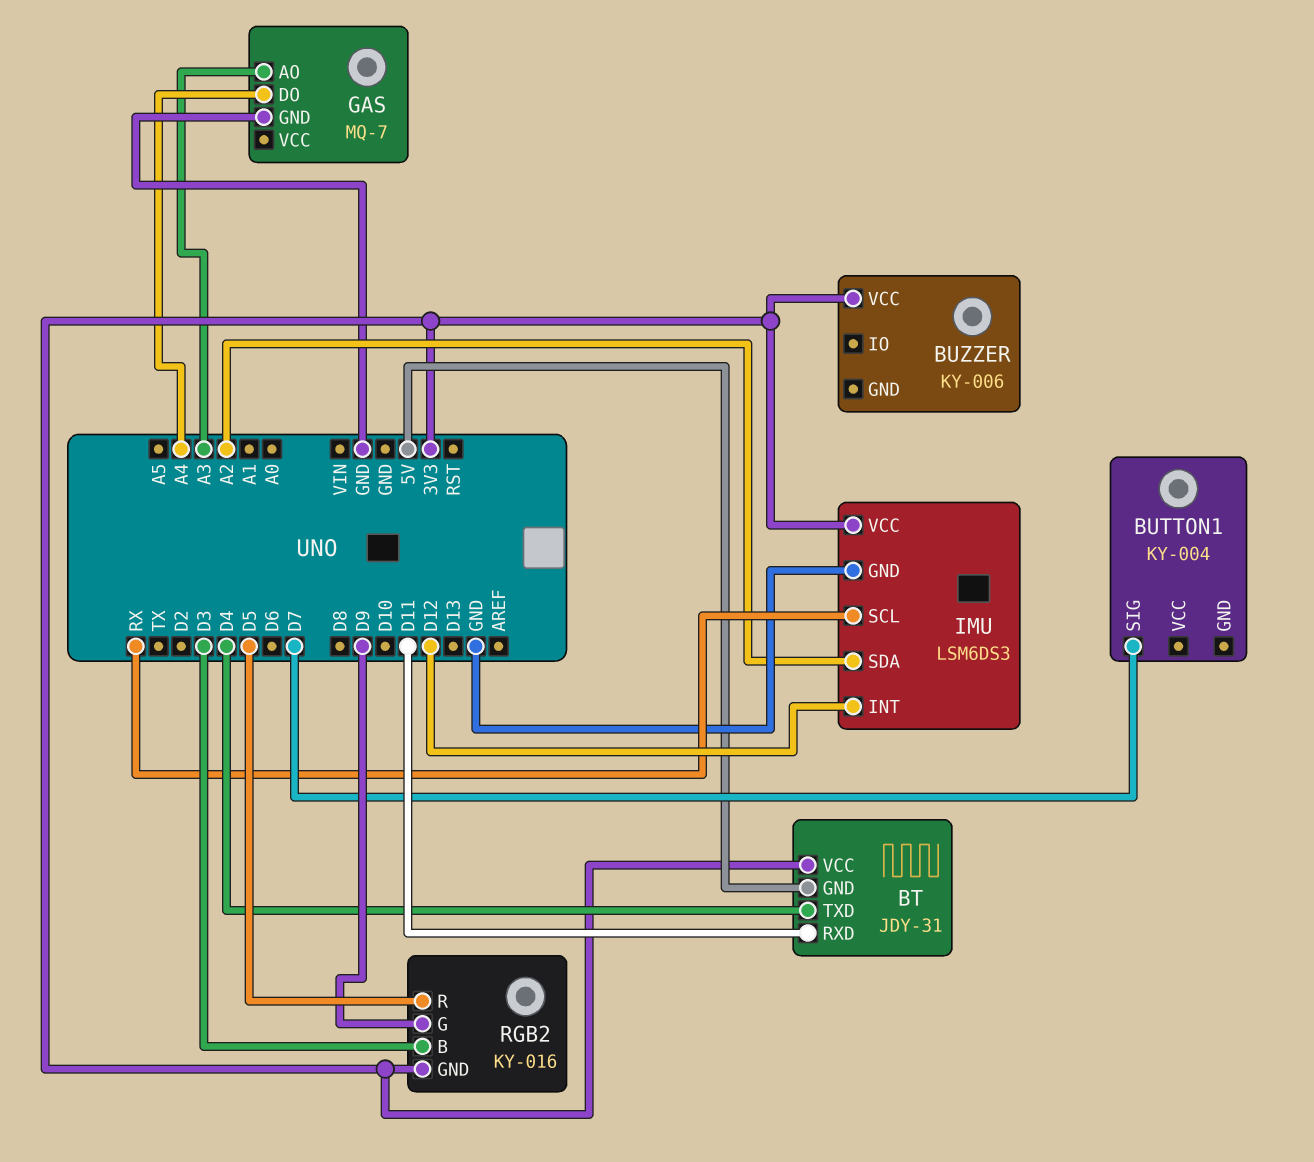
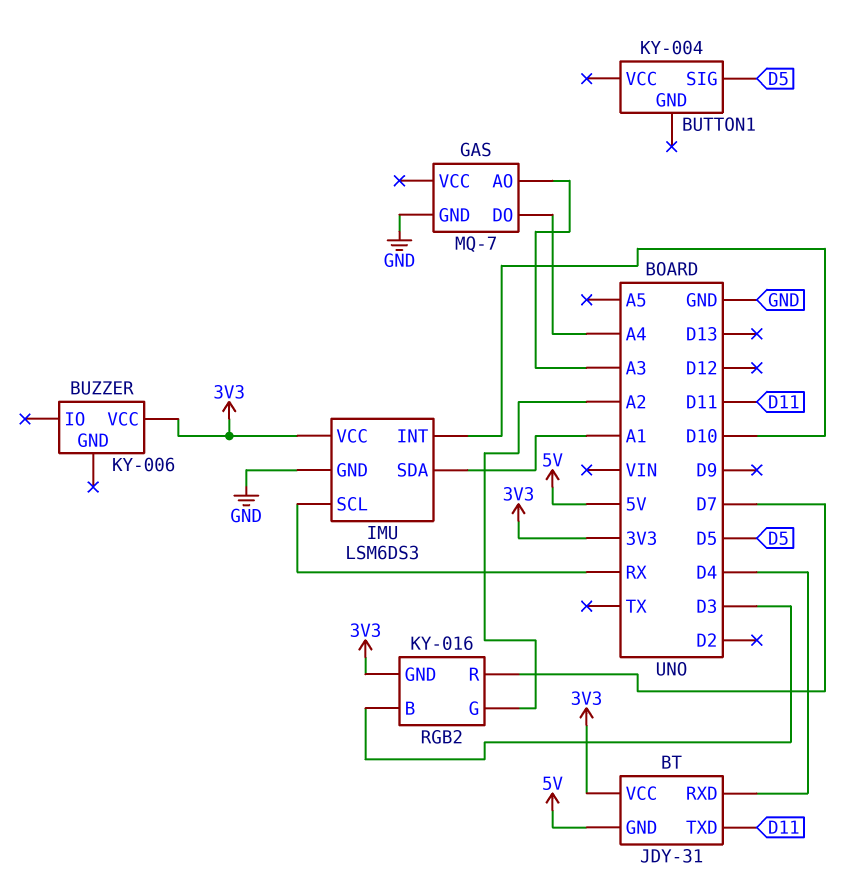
BT pin RXD: D11 -> D4
BT pin TXD: D4 -> D11
BUTTON1 pin SIG: D7 -> D5
IMU pin INT: D12 -> D10
IMU pin SDA: A2 -> A1
RGB2 pin G: D9 -> A2
RGB2 pin R: D5 -> D7

